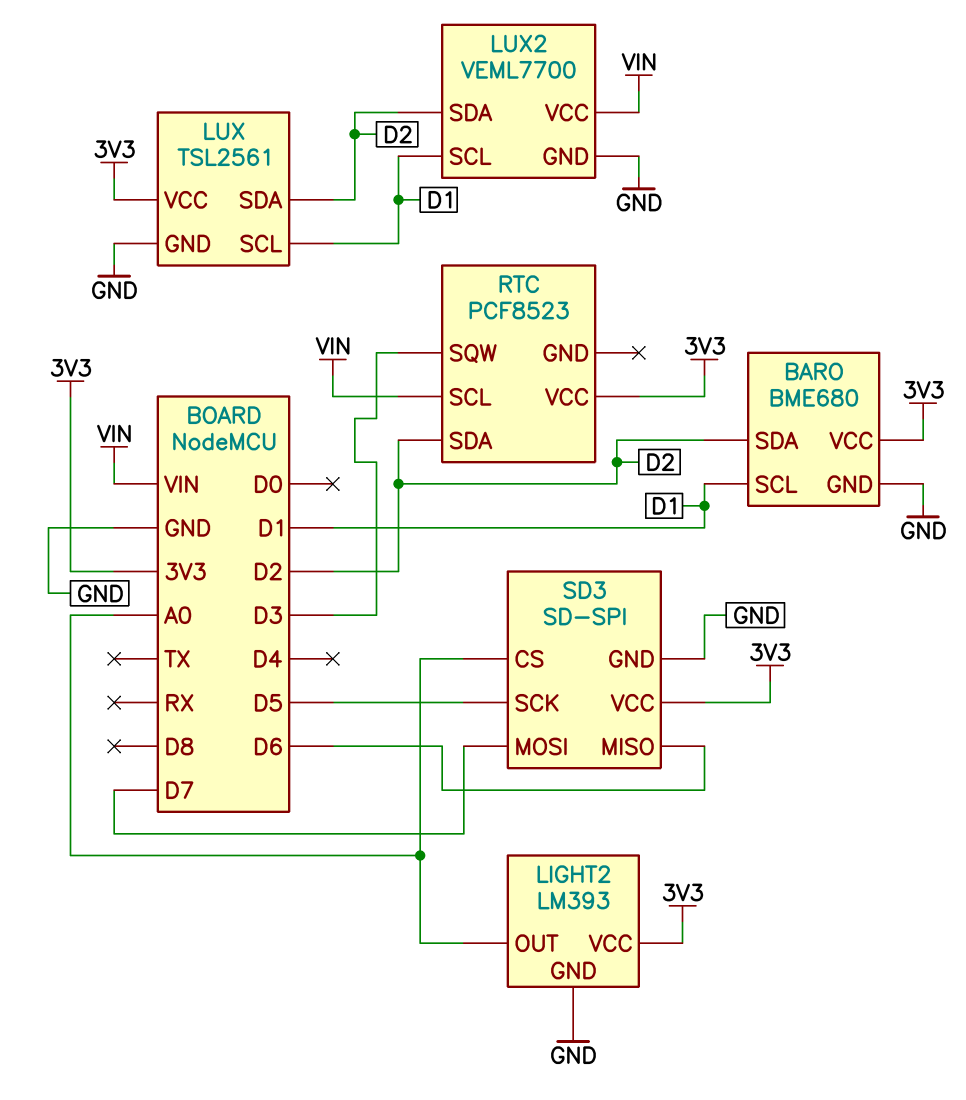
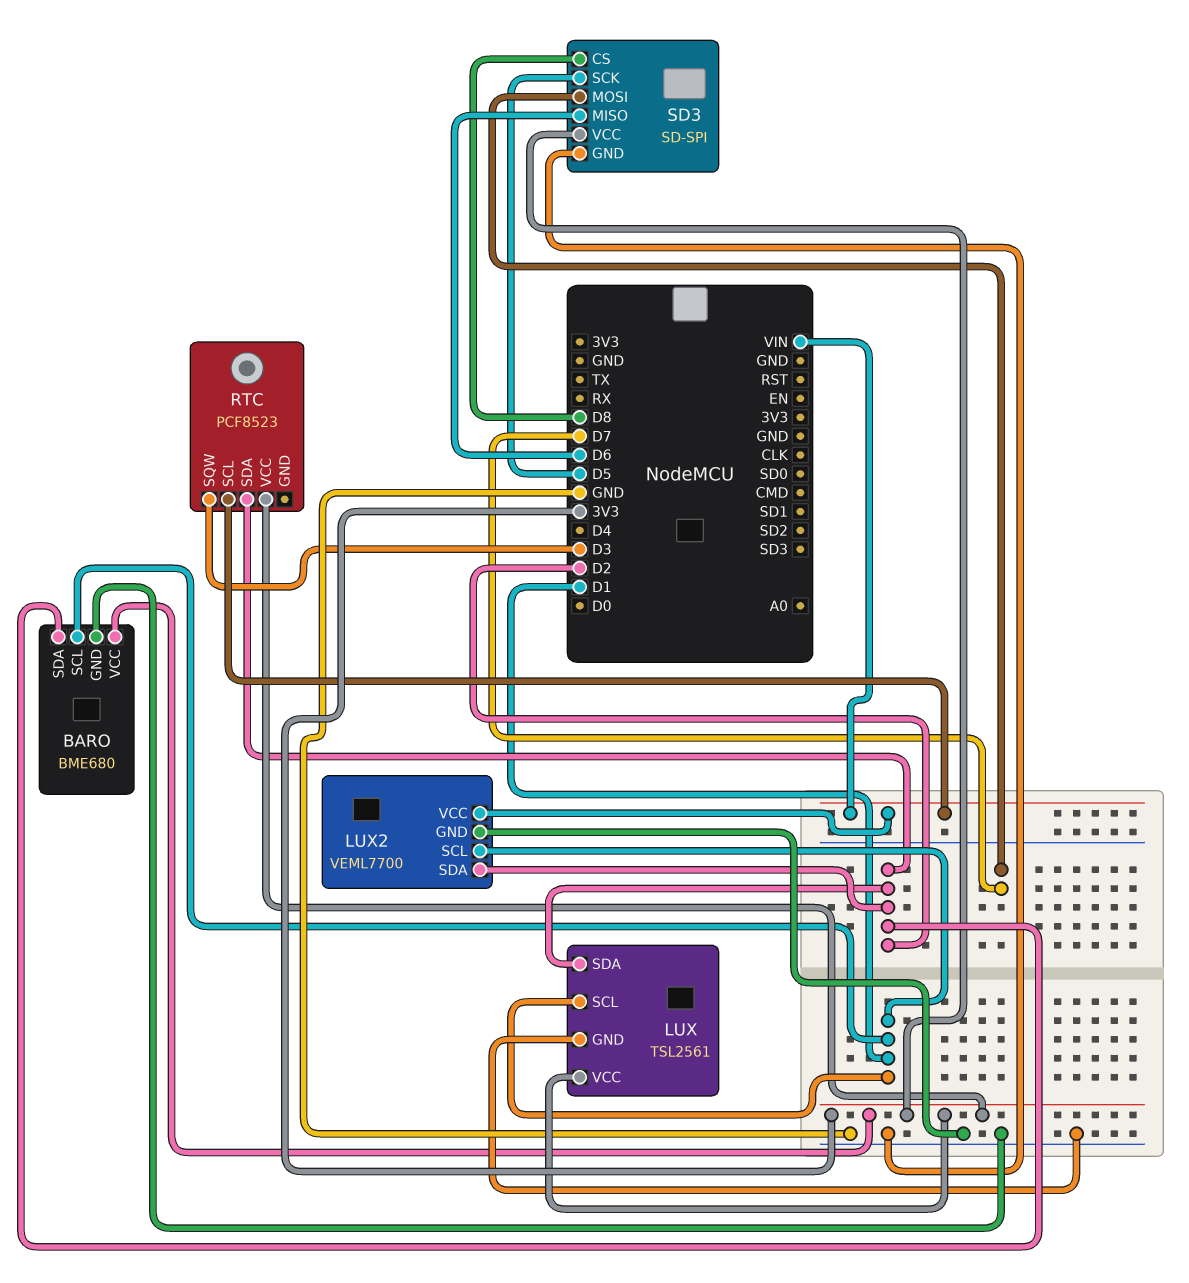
LIGHT2: LM393 -> none
LIGHT2 pin GND: GND -> none
LIGHT2 pin OUT: A0 -> none
LIGHT2 pin VCC: 3V3 -> none
SD3 pin CS: A0 -> D8

